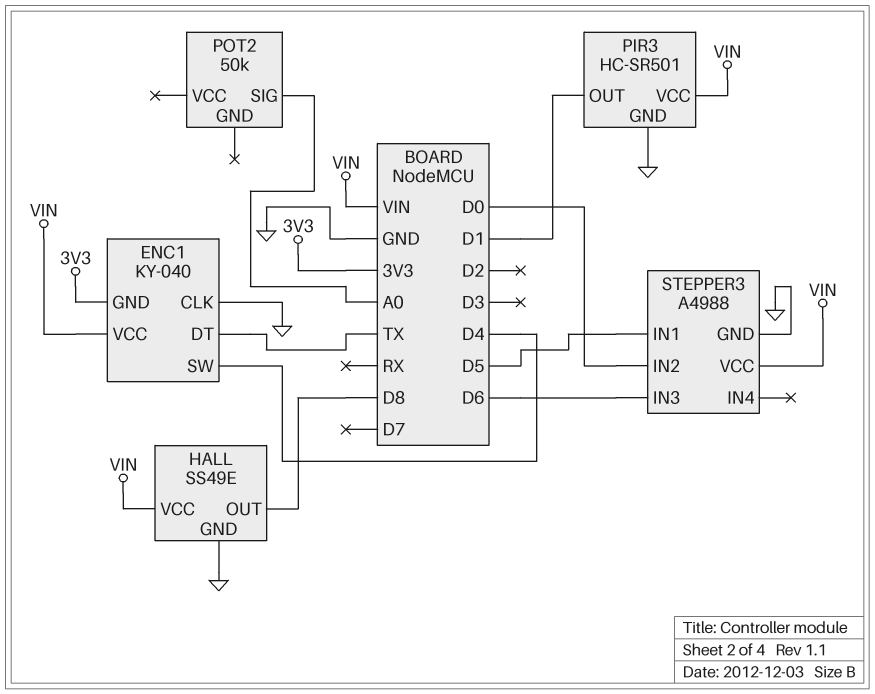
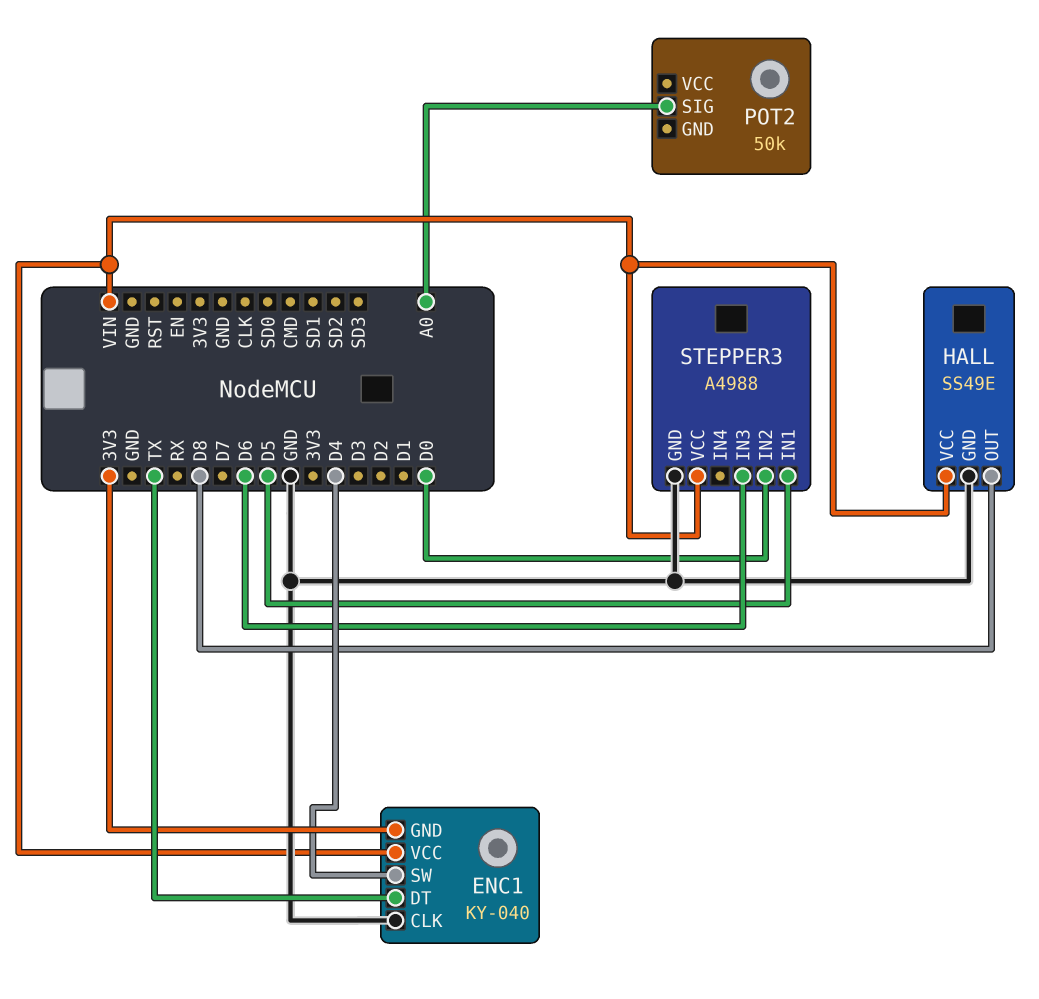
PIR3: HC-SR501 -> none
PIR3 pin GND: GND -> none
PIR3 pin OUT: D1 -> none
PIR3 pin VCC: VIN -> none

